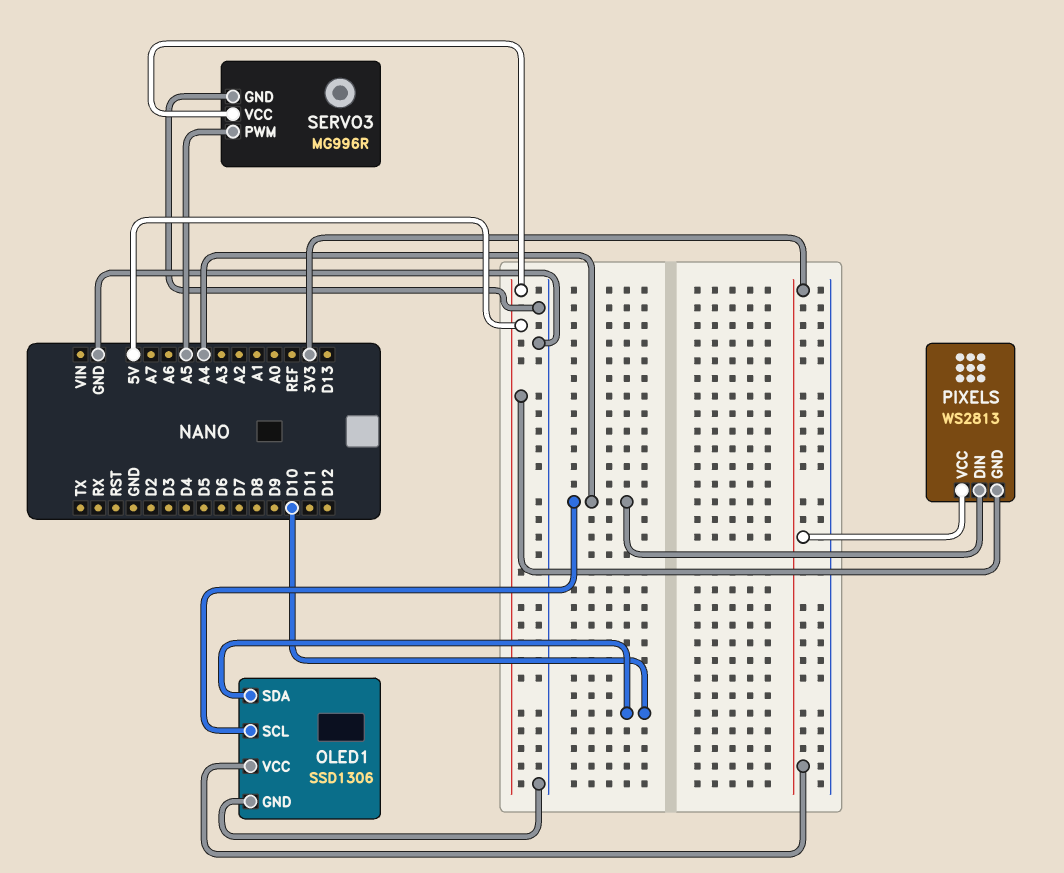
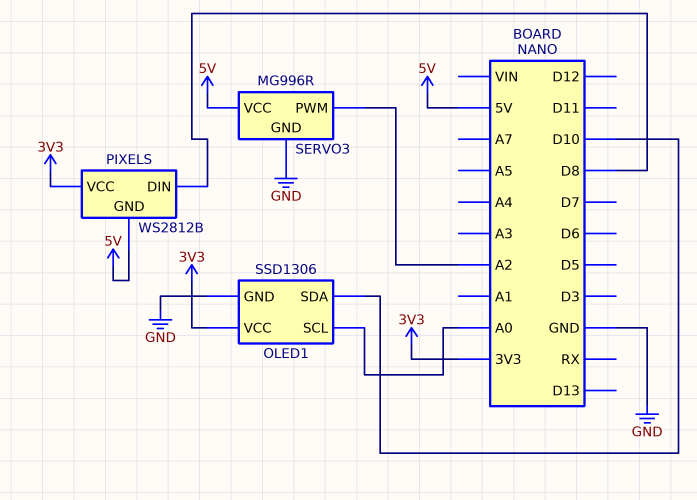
OLED1 pin SCL: A4 -> A0
PIXELS: WS2813 -> WS2812B
PIXELS pin DIN: A4 -> D8
SERVO3 pin PWM: A5 -> A2

